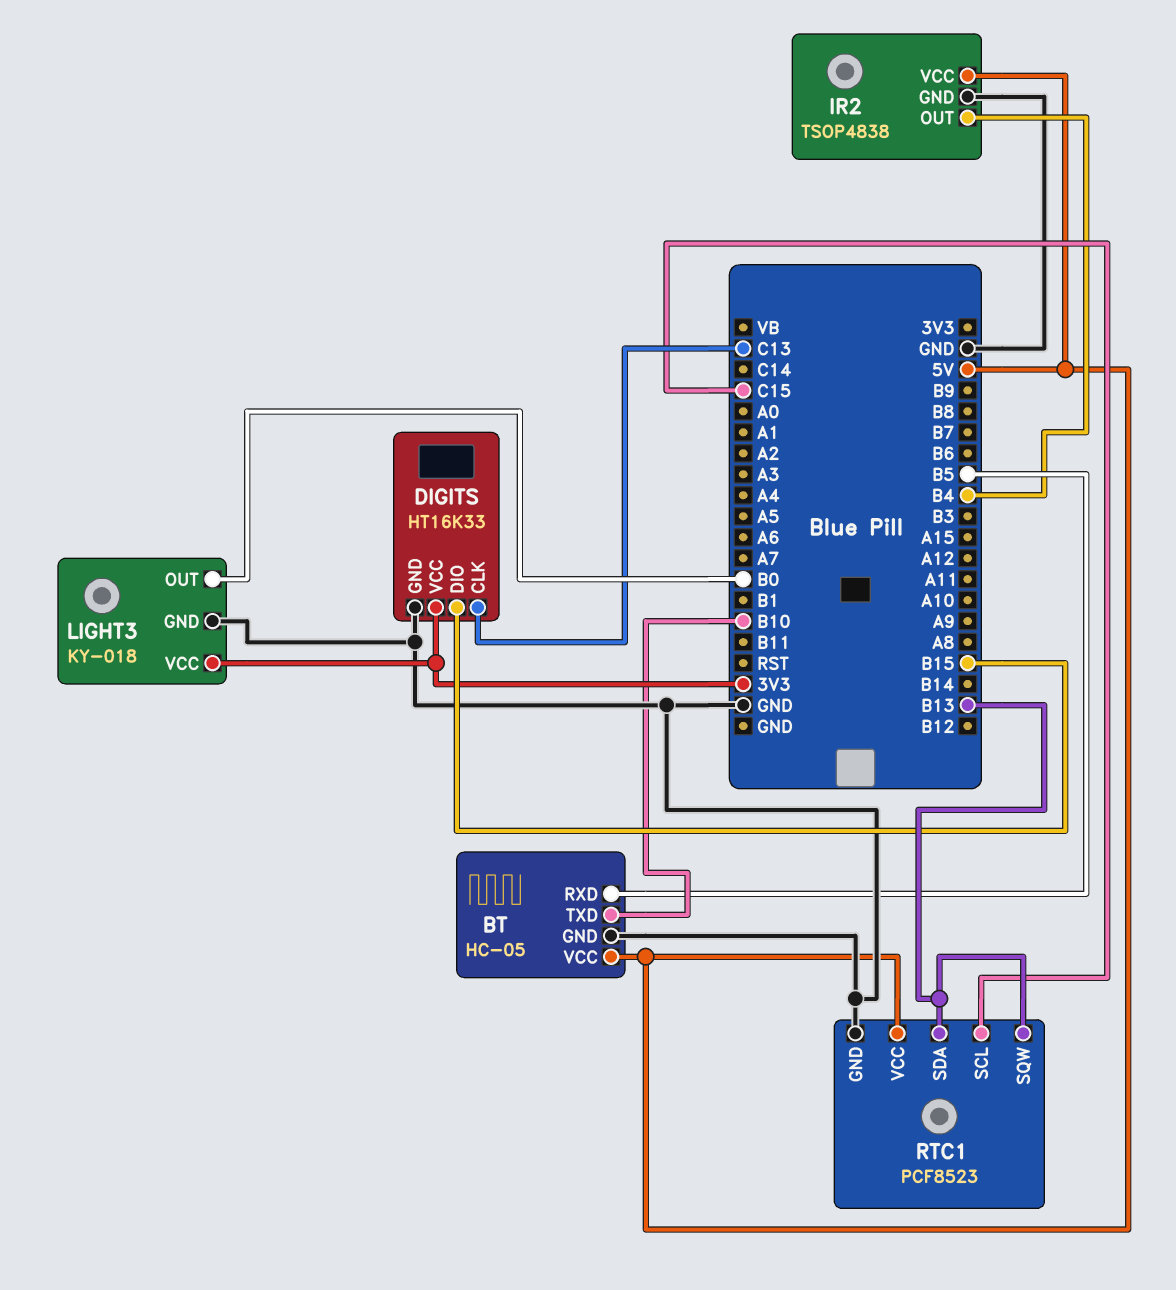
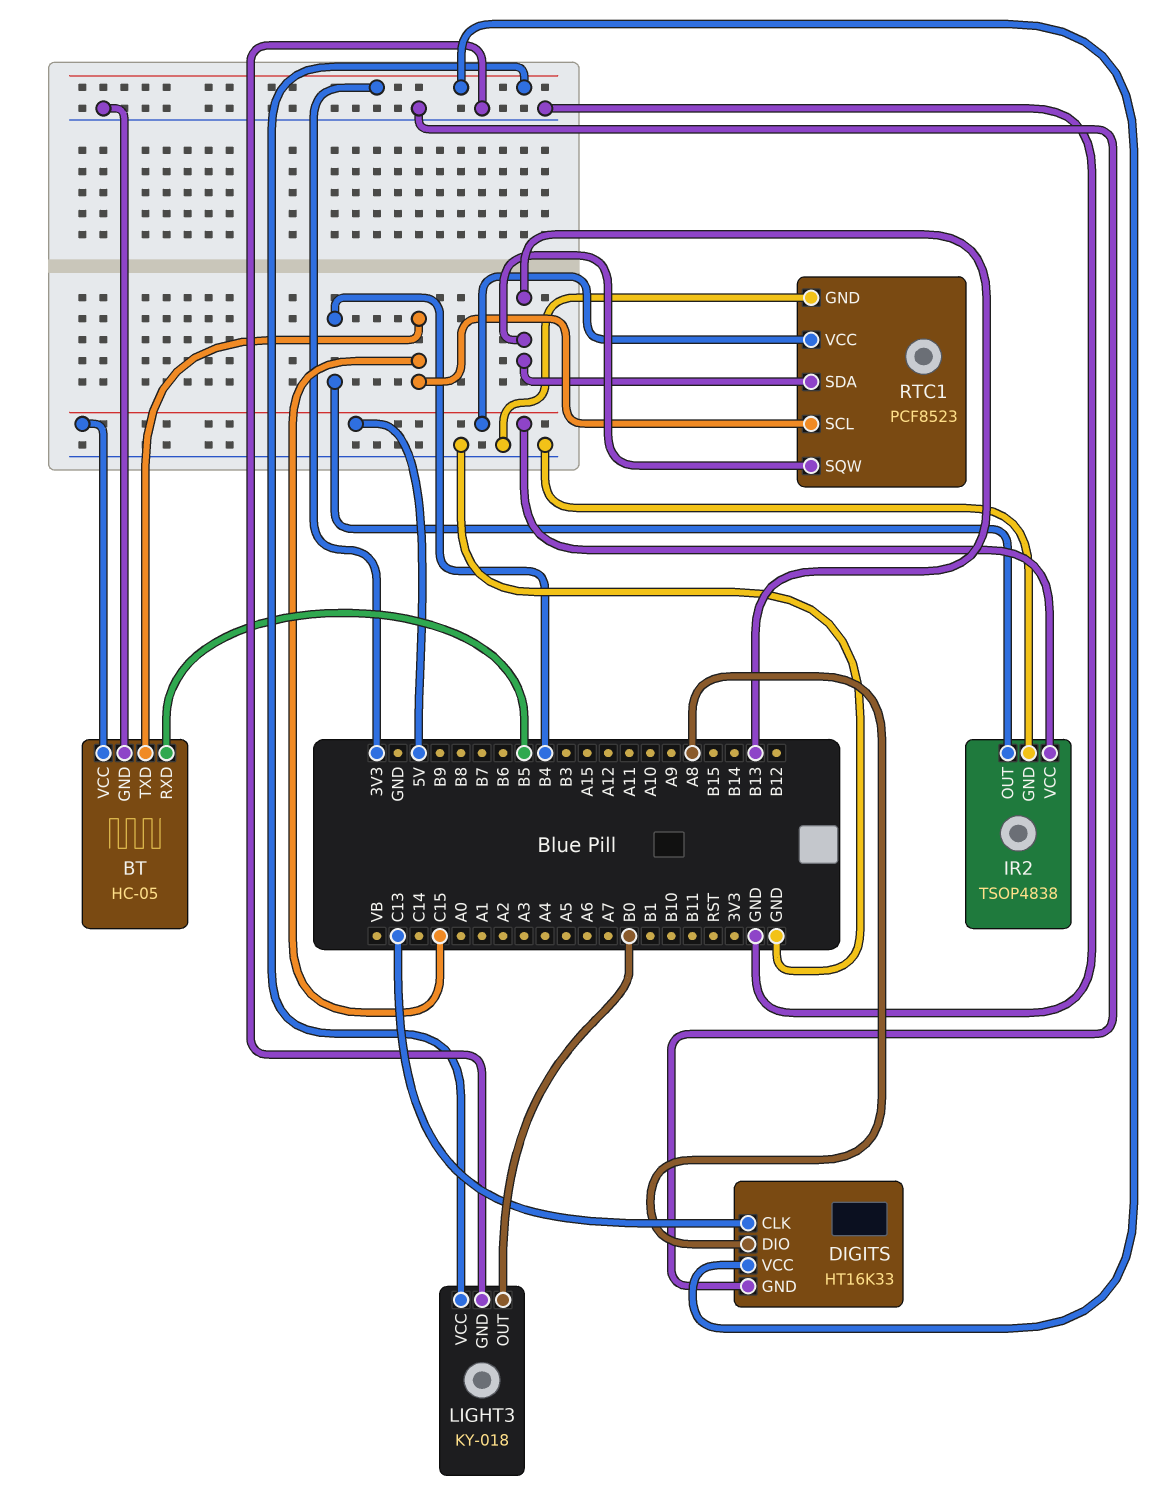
BT pin TXD: B10 -> C15
DIGITS pin DIO: B15 -> A8

